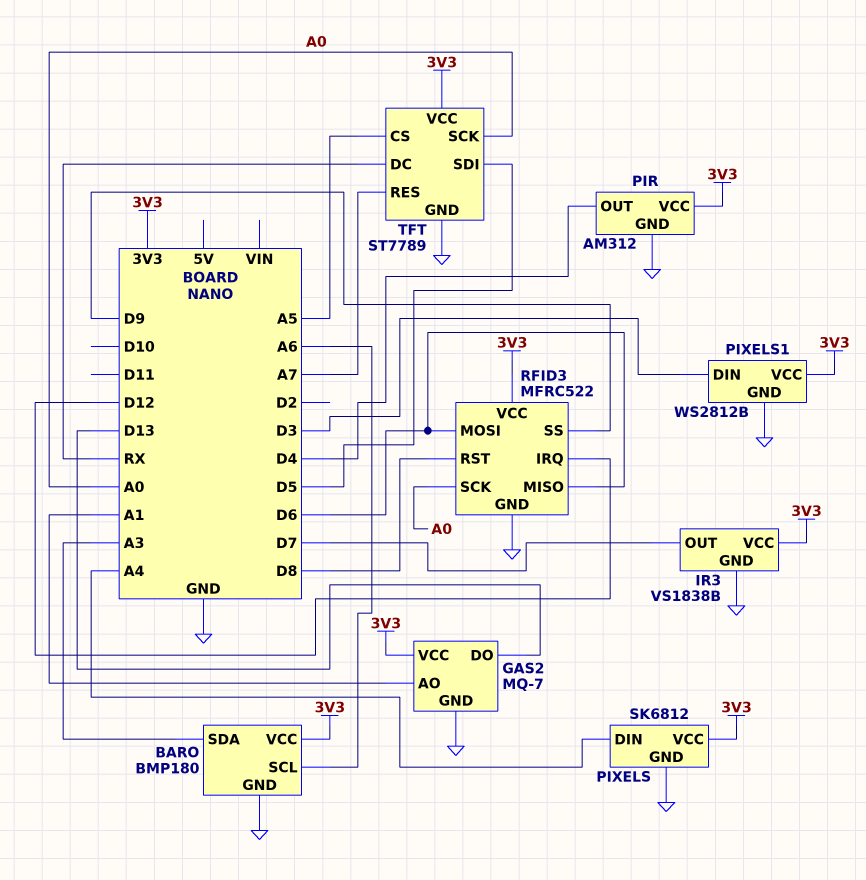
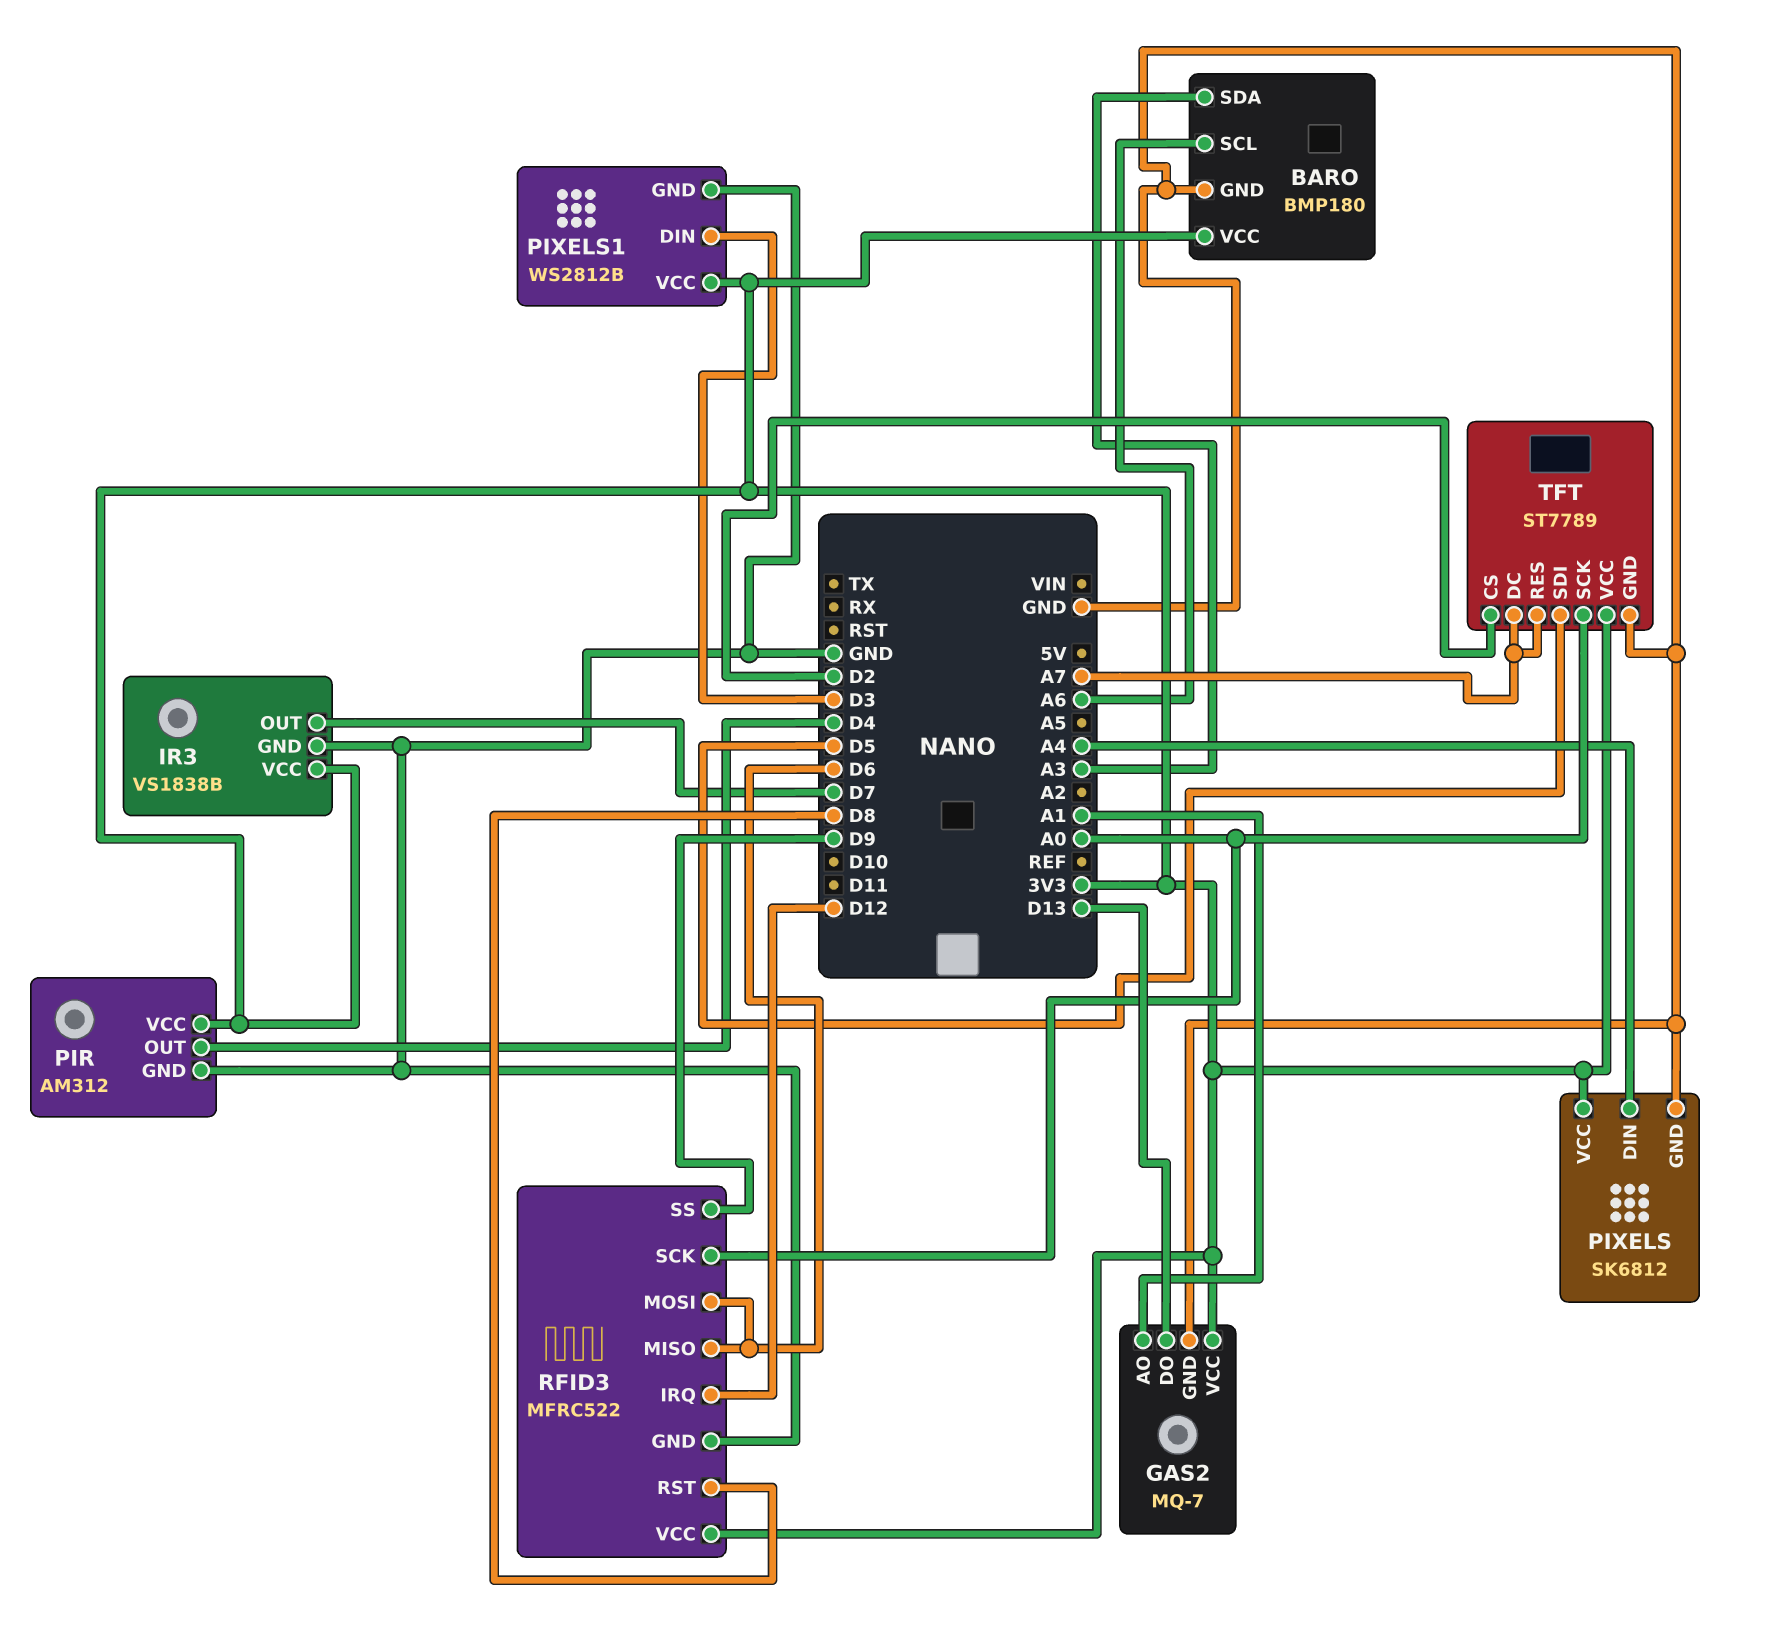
TFT pin CS: A5 -> D2
TFT pin DC: RX -> A7

